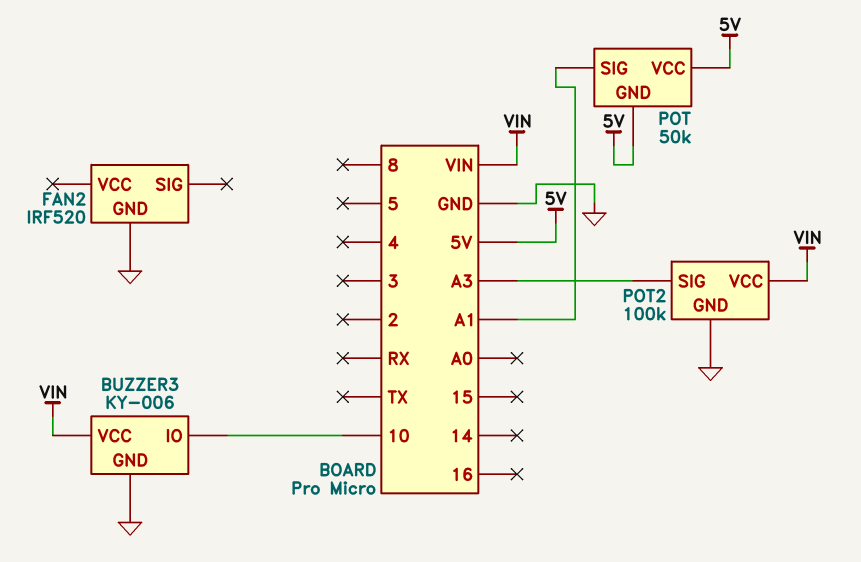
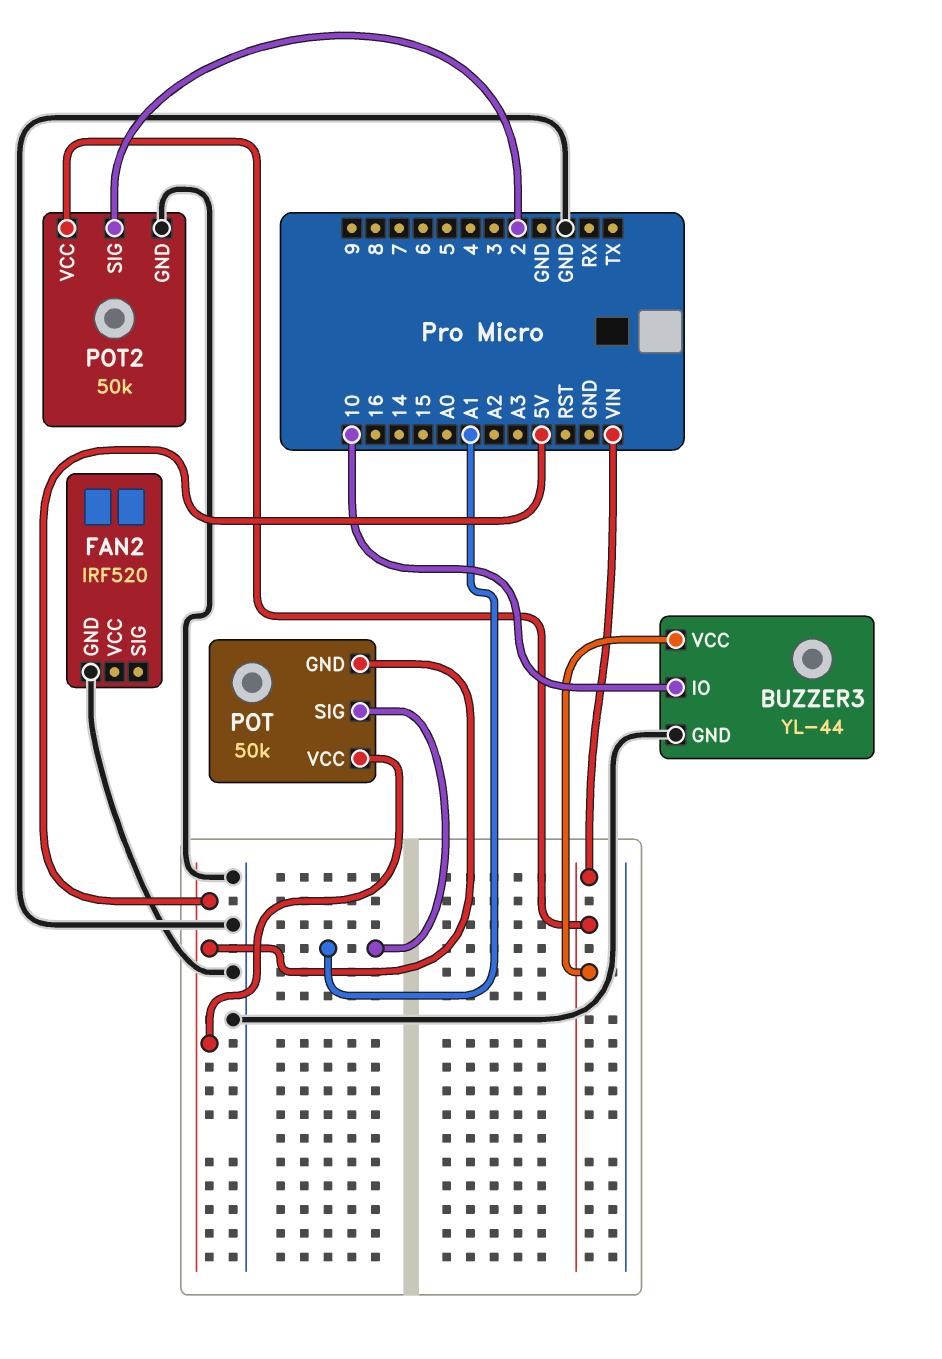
BUZZER3: KY-006 -> YL-44
POT2: 100k -> 50k
POT2 pin SIG: A3 -> 2

